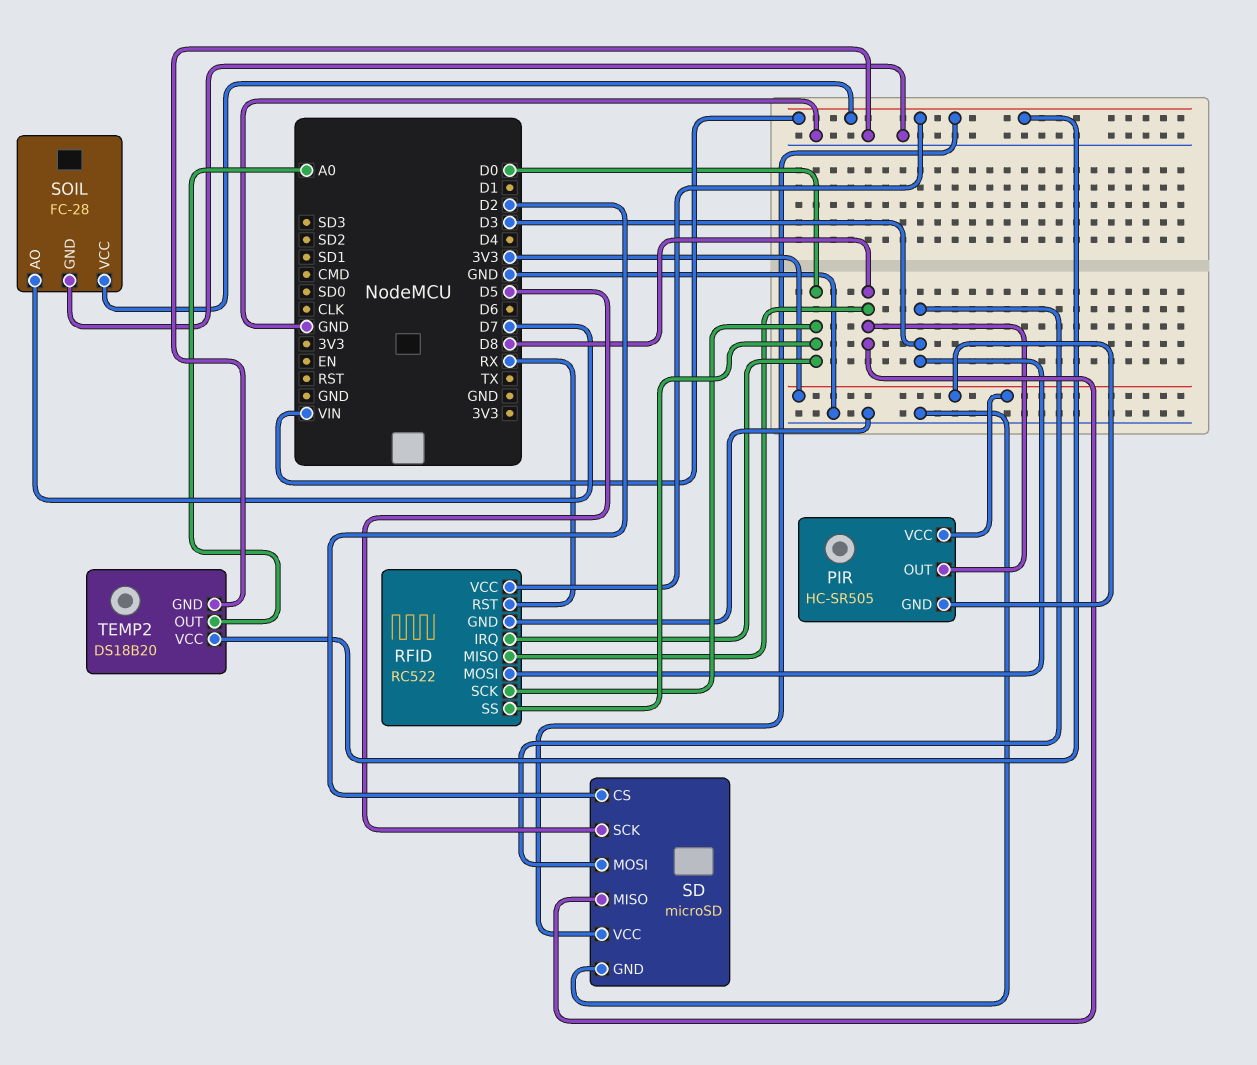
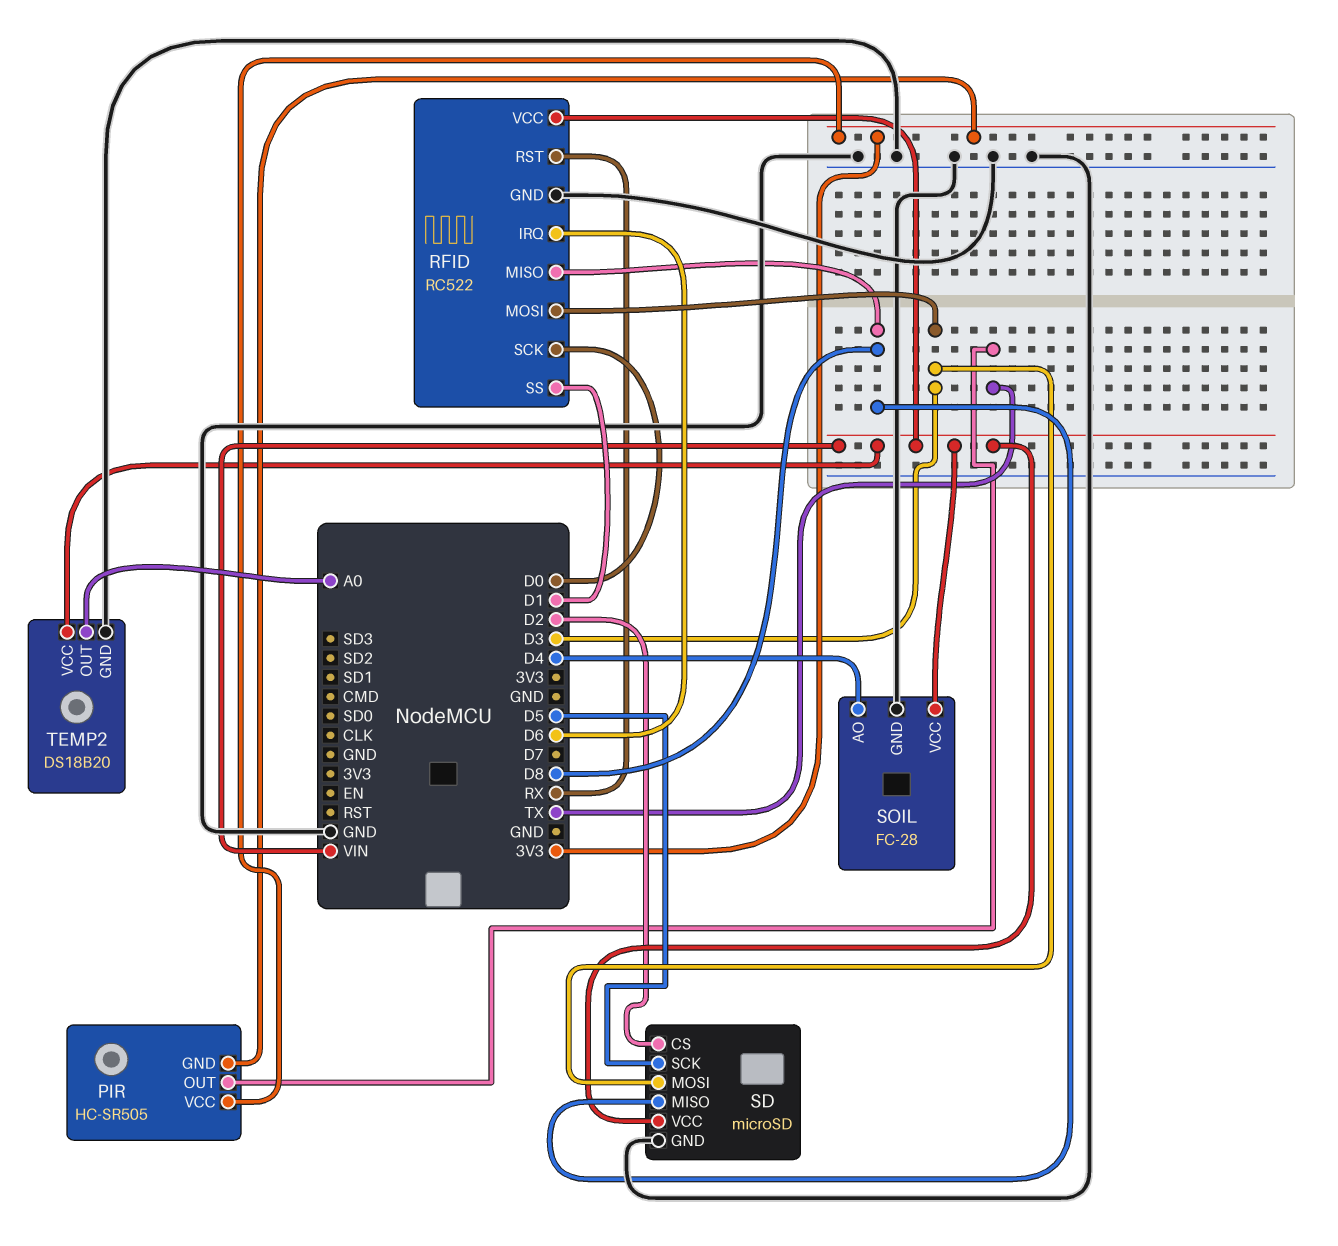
PIR pin OUT: D8 -> TX
RFID pin IRQ: D0 -> D6
RFID pin SS: D0 -> D1
SOIL pin AO: D7 -> D4

